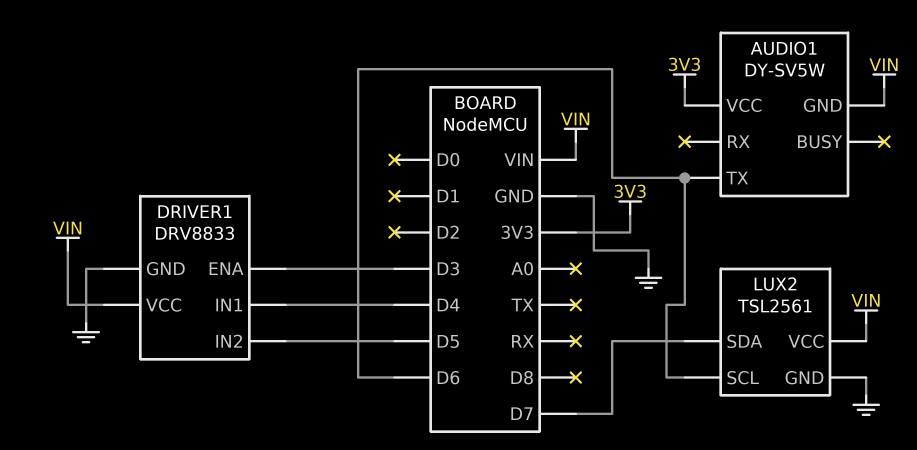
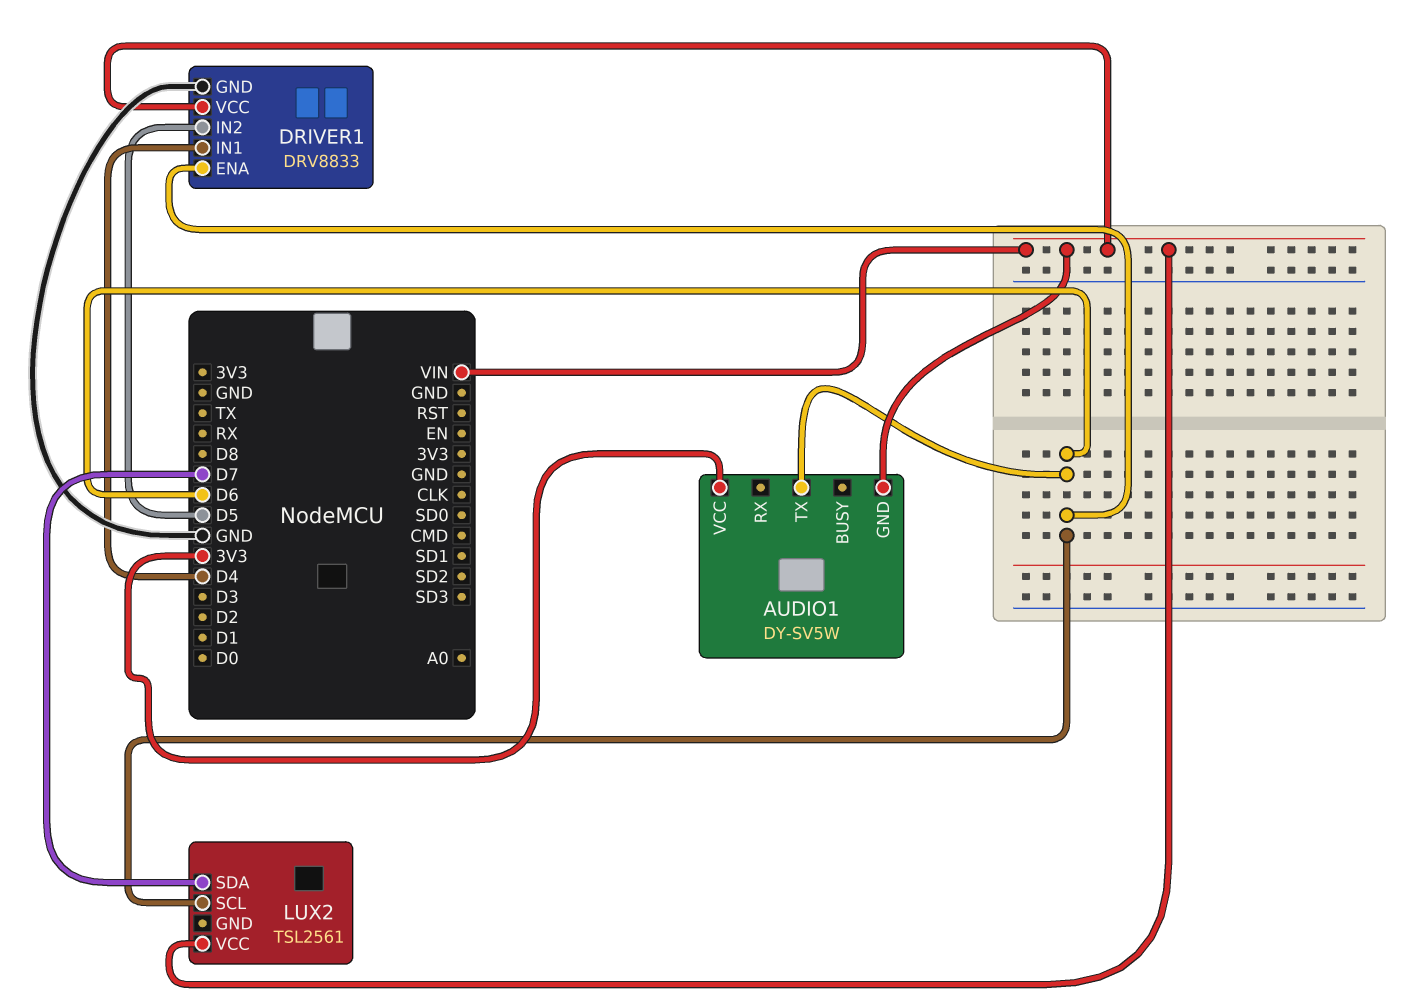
DRIVER1 pin ENA: D3 -> D6
LUX2 pin GND: GND -> none

